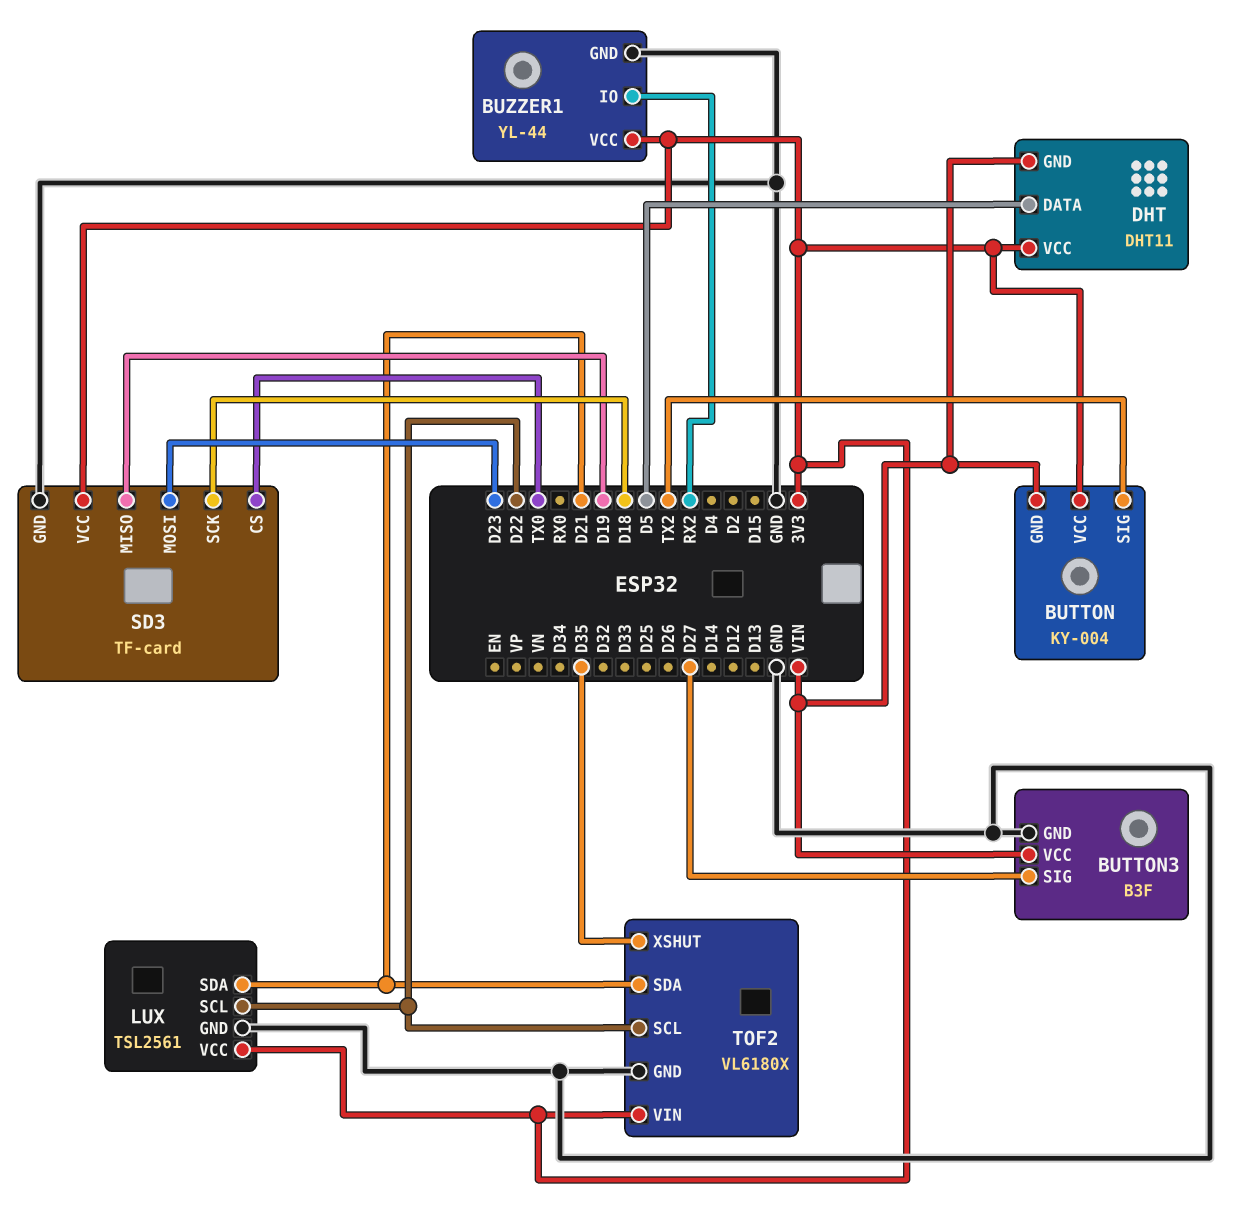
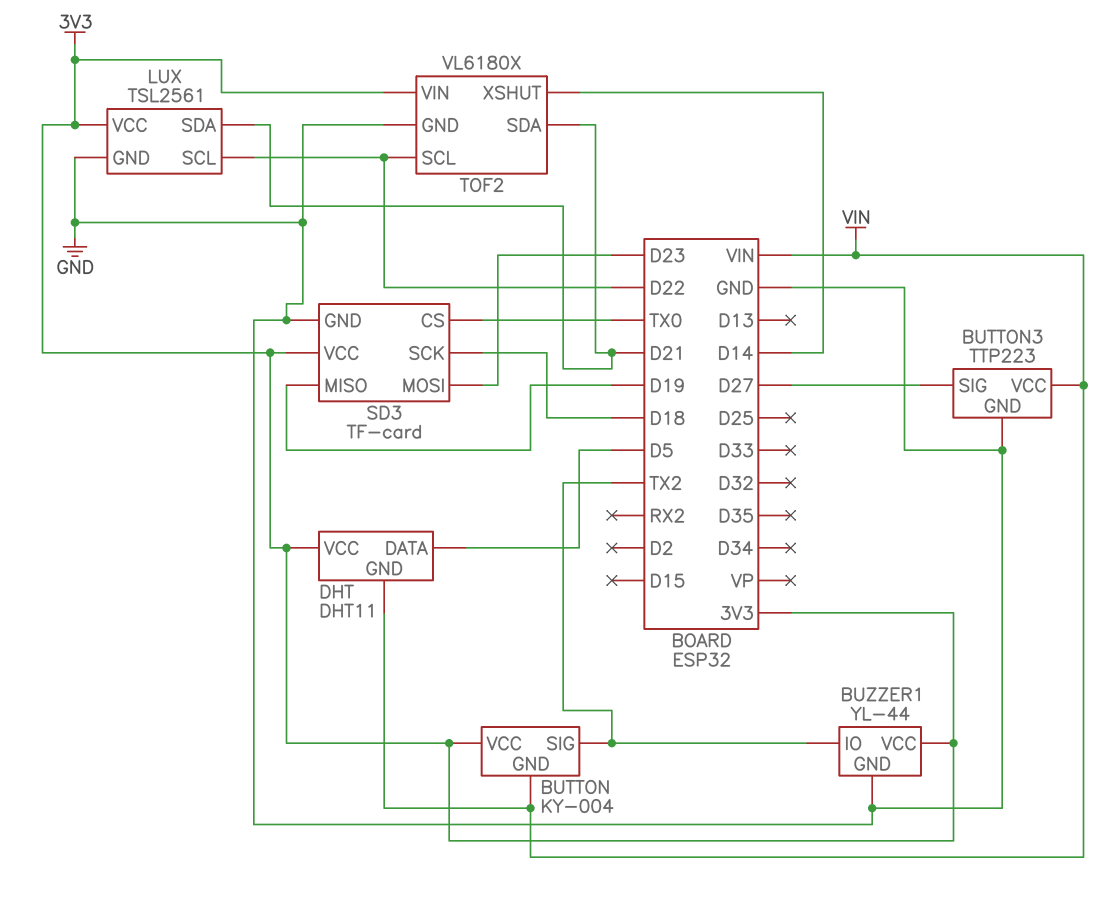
BUTTON3: B3F -> TTP223
BUZZER1 pin IO: RX2 -> TX2
TOF2 pin XSHUT: D35 -> D14

